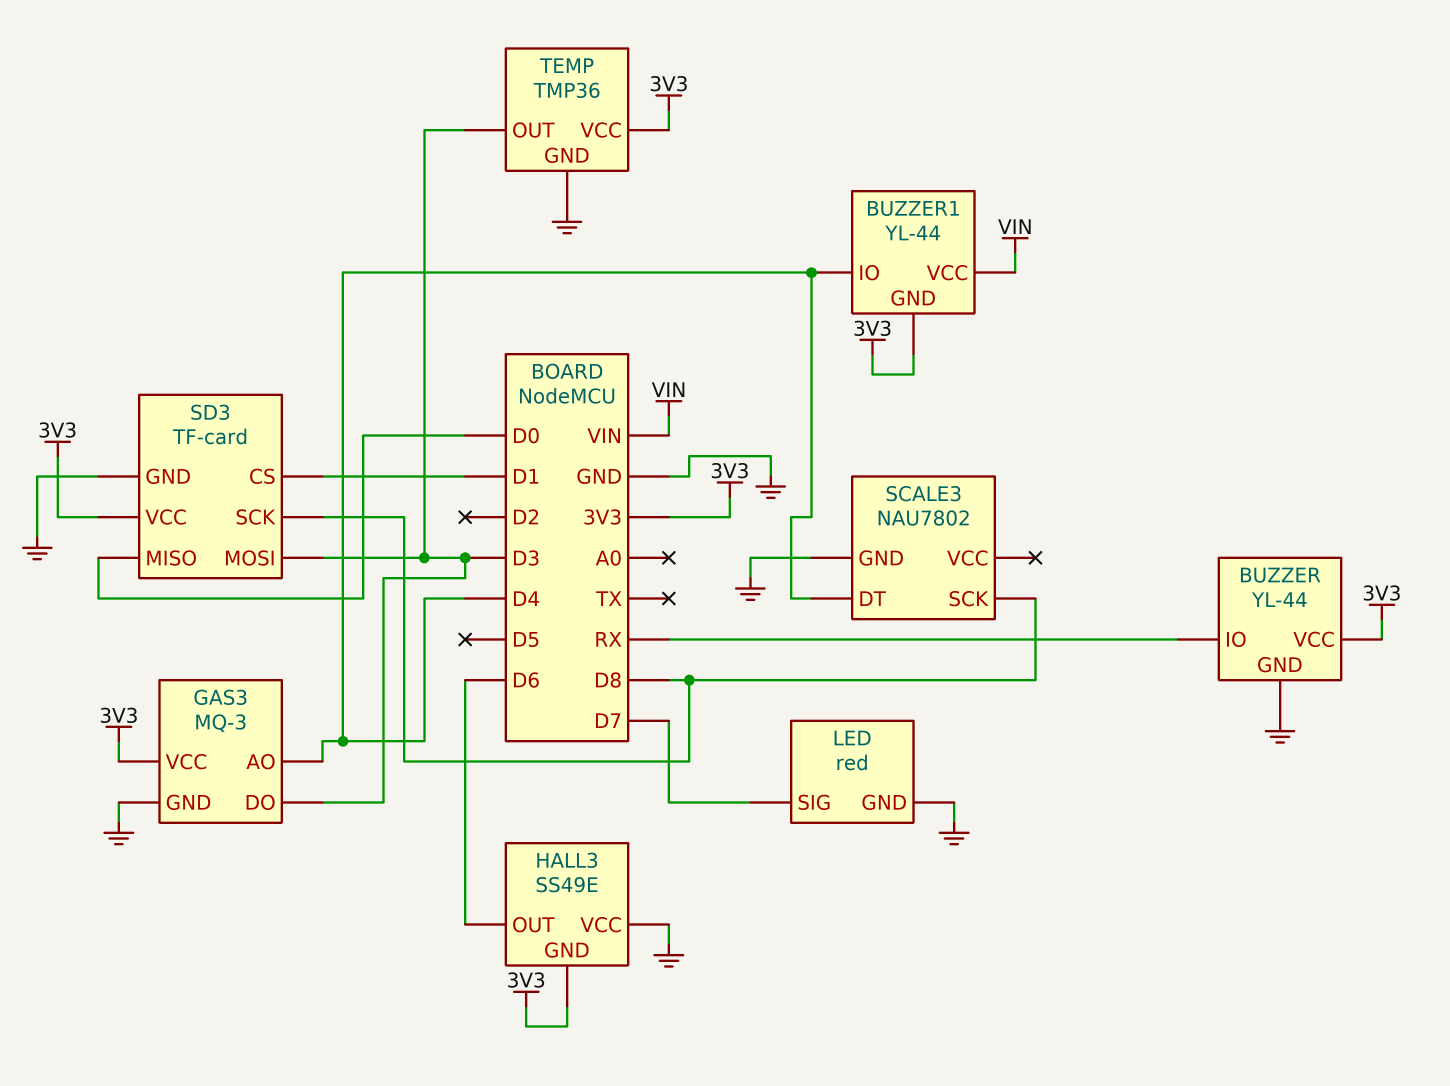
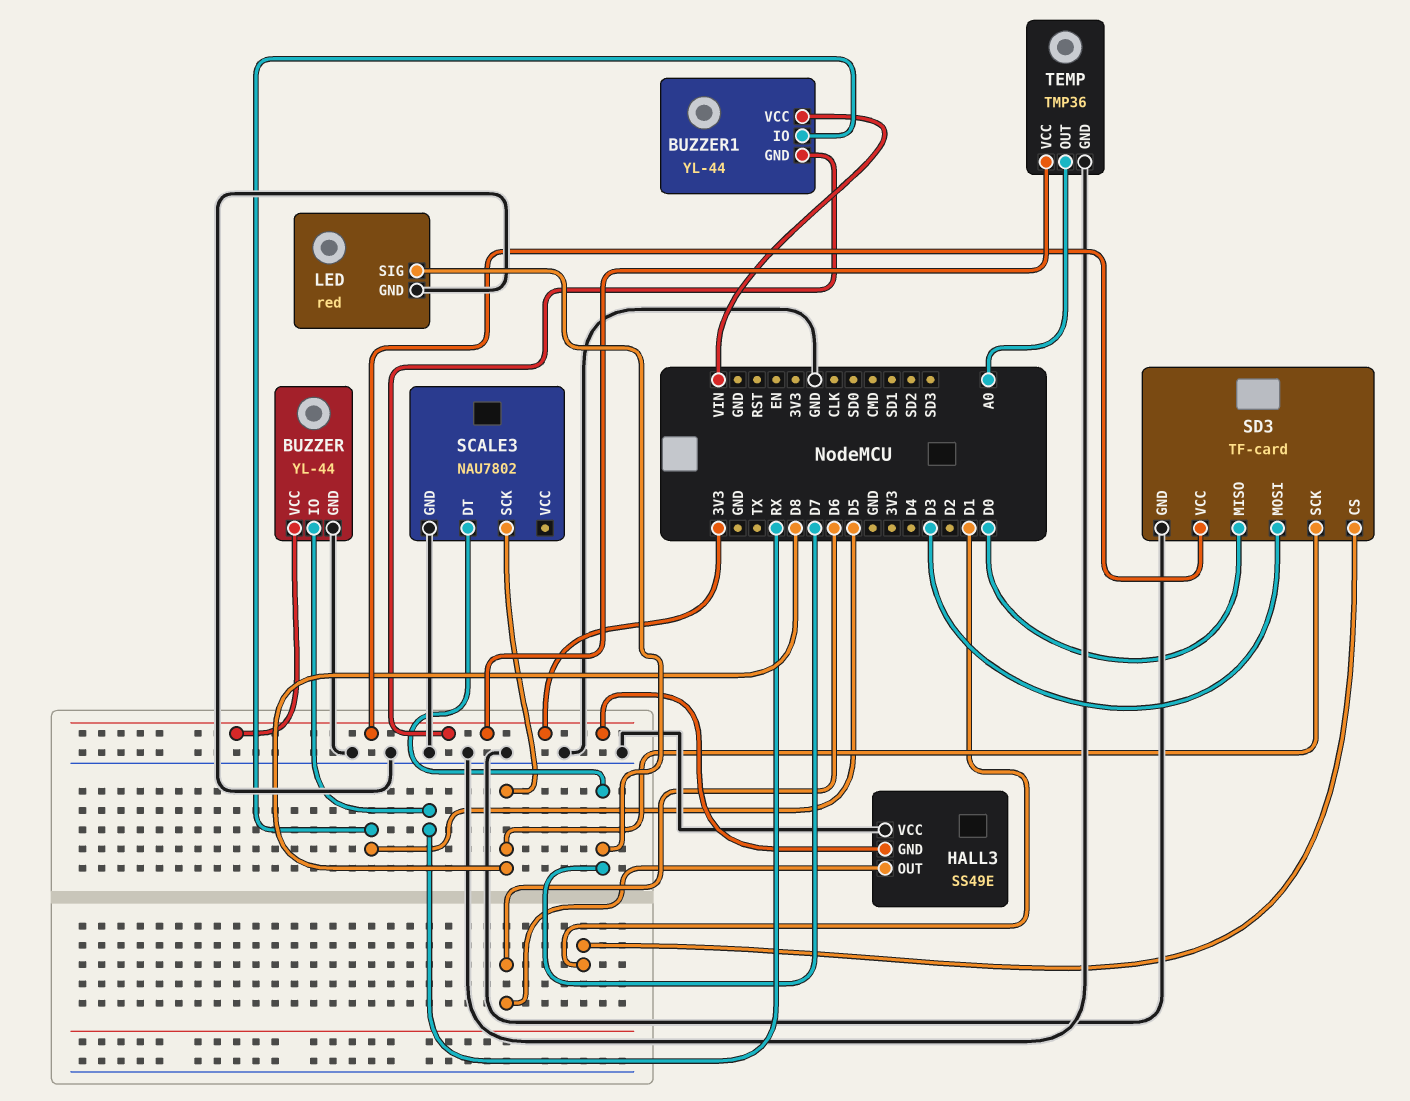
BUZZER1 pin IO: D4 -> D5
GAS3: MQ-3 -> none
GAS3 pin AO: D4 -> none
GAS3 pin DO: D3 -> none
GAS3 pin GND: GND -> none
GAS3 pin VCC: 3V3 -> none
SCALE3 pin DT: D4 -> D7
TEMP pin OUT: D3 -> A0

